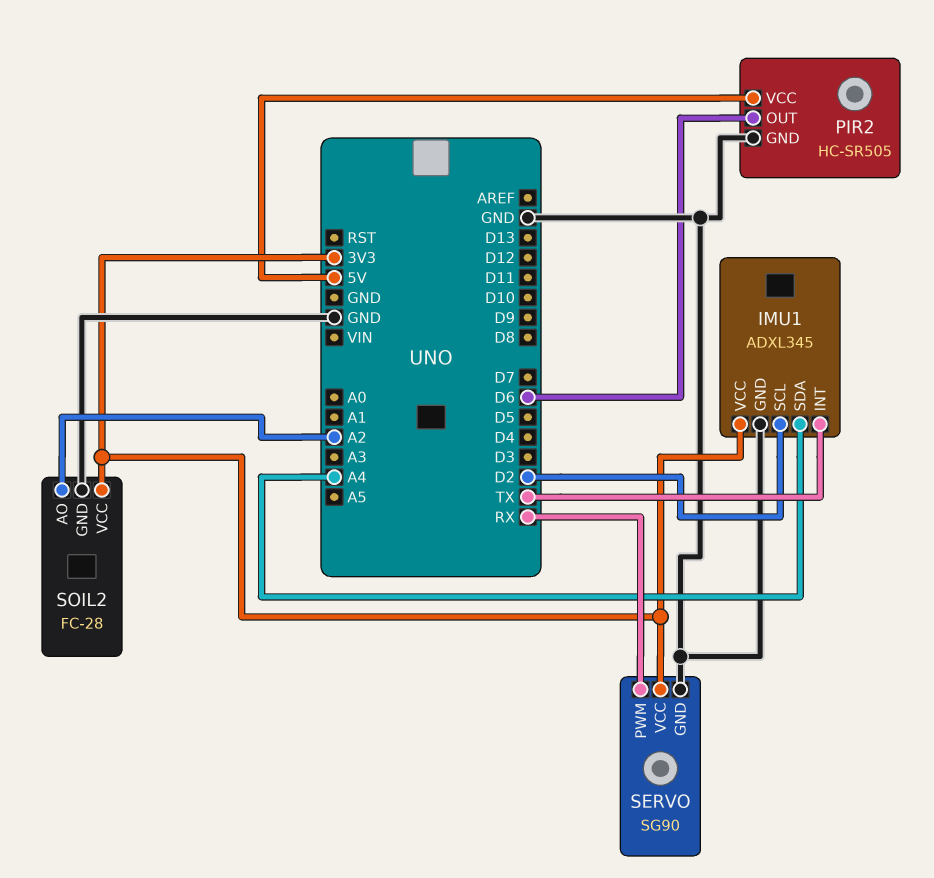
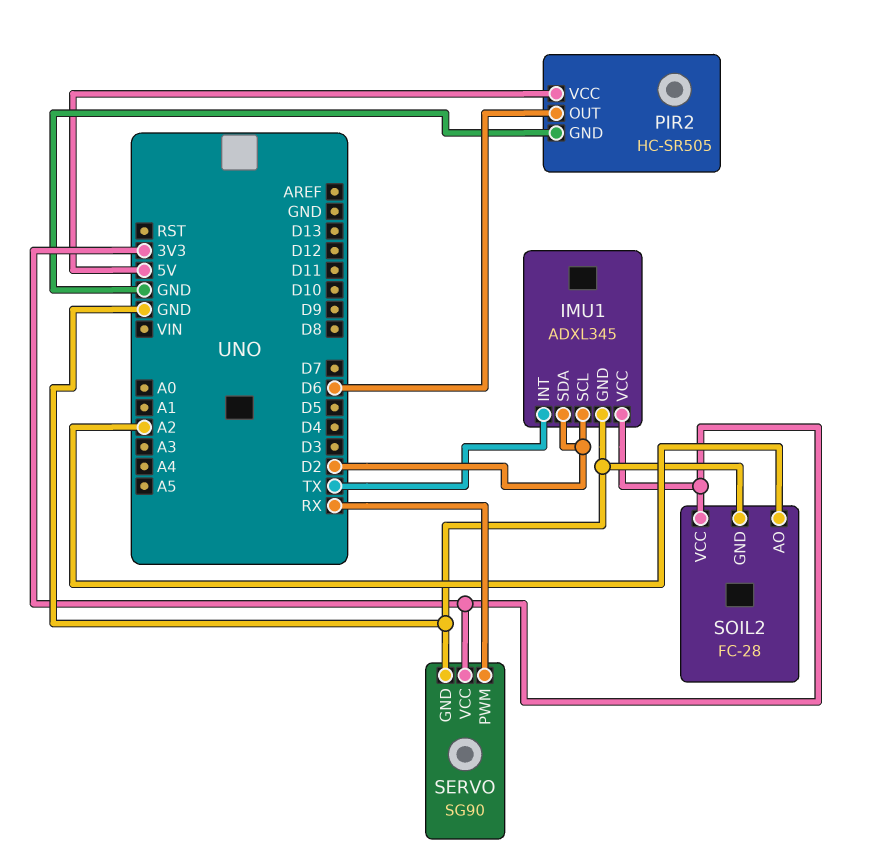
IMU1 pin SDA: A4 -> D2

